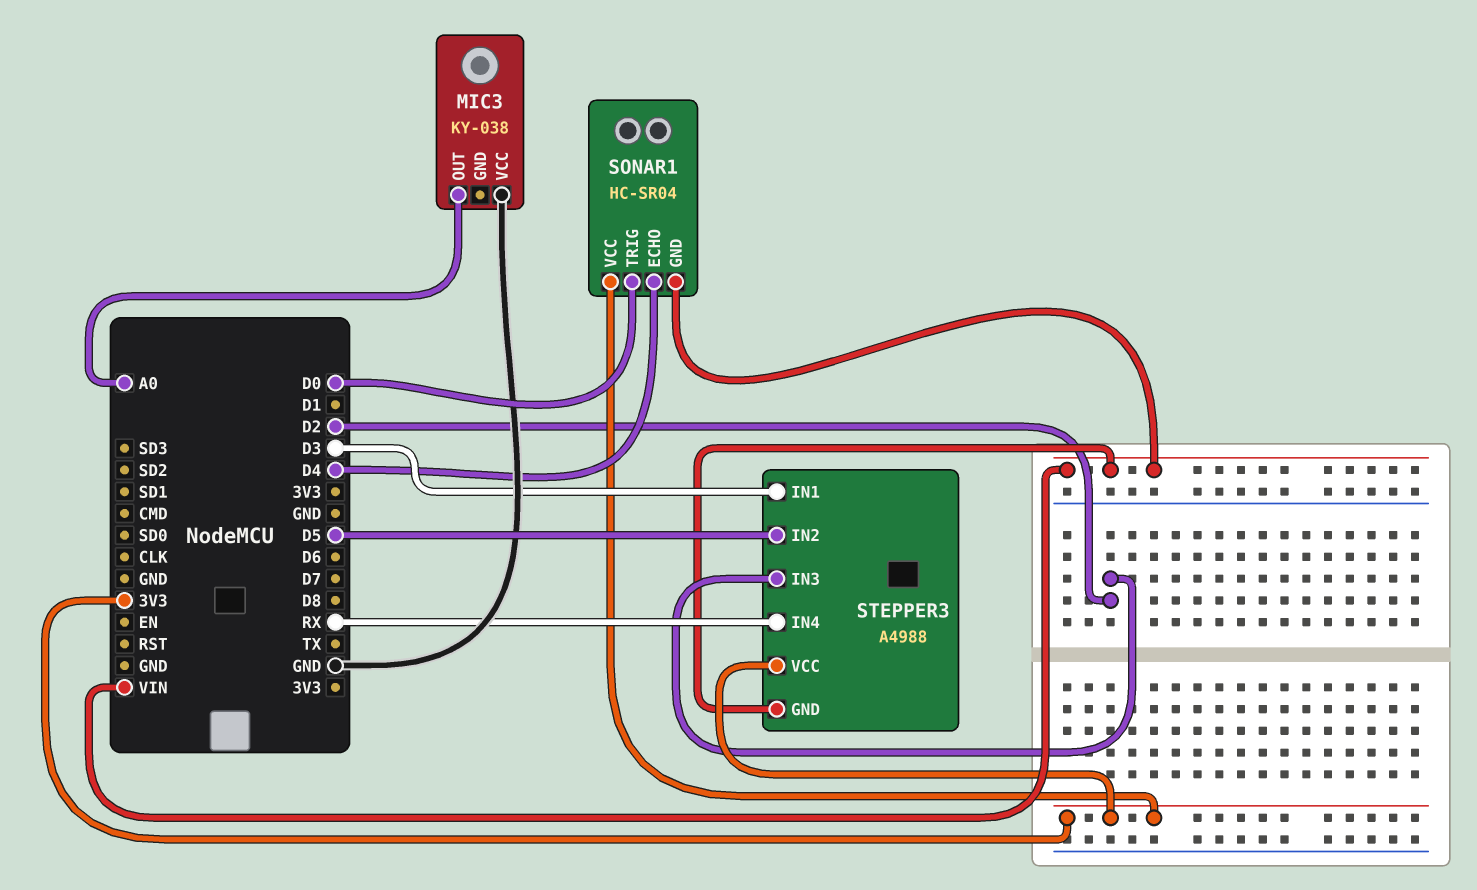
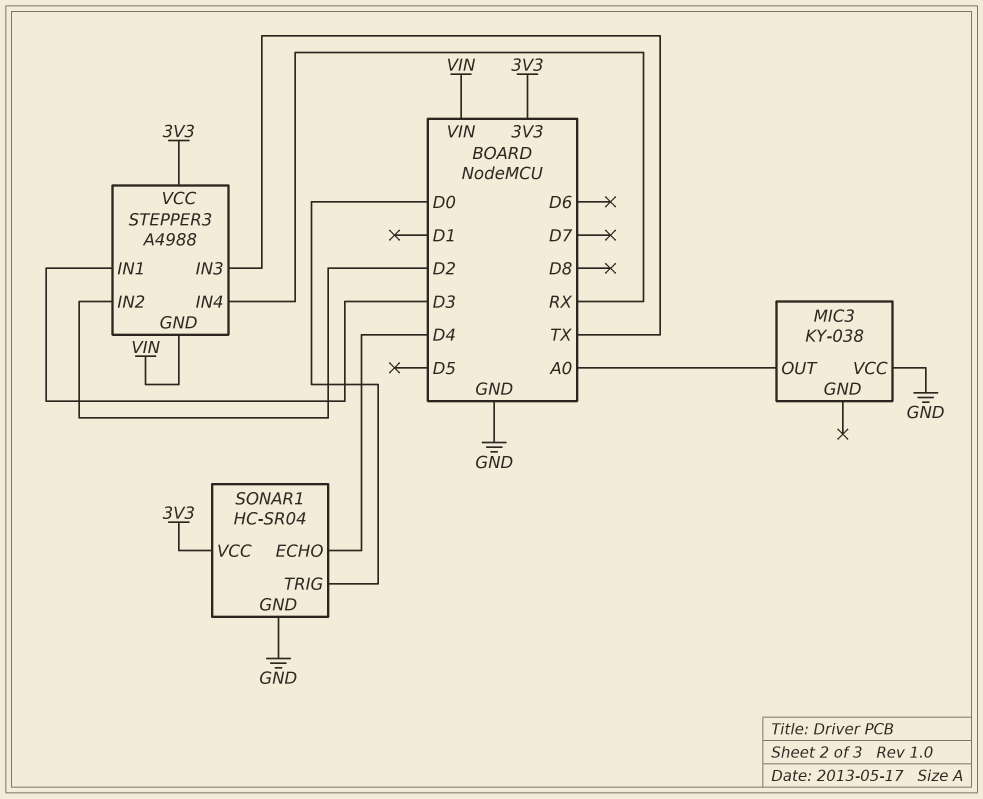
SONAR1 pin GND: VIN -> GND
STEPPER3 pin IN2: D5 -> D2
STEPPER3 pin IN3: D2 -> TX

